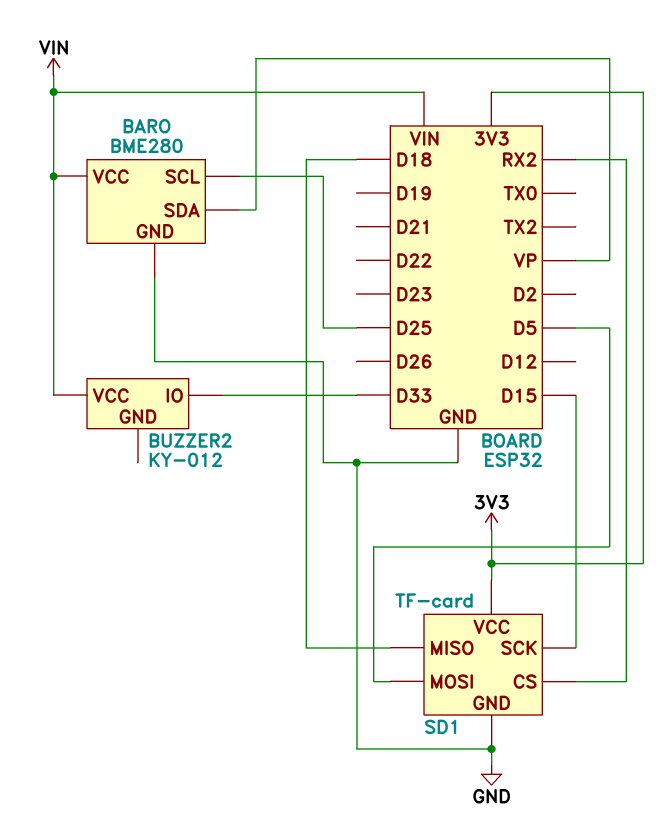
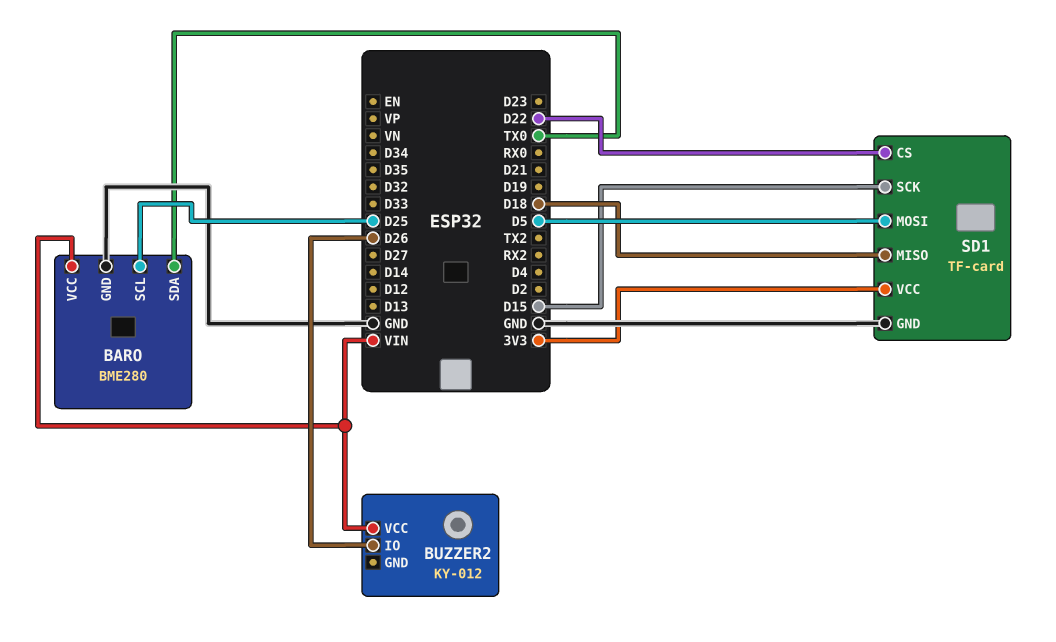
BARO pin SDA: VP -> TX0
BUZZER2 pin IO: D33 -> D26
SD1 pin CS: RX2 -> D22

